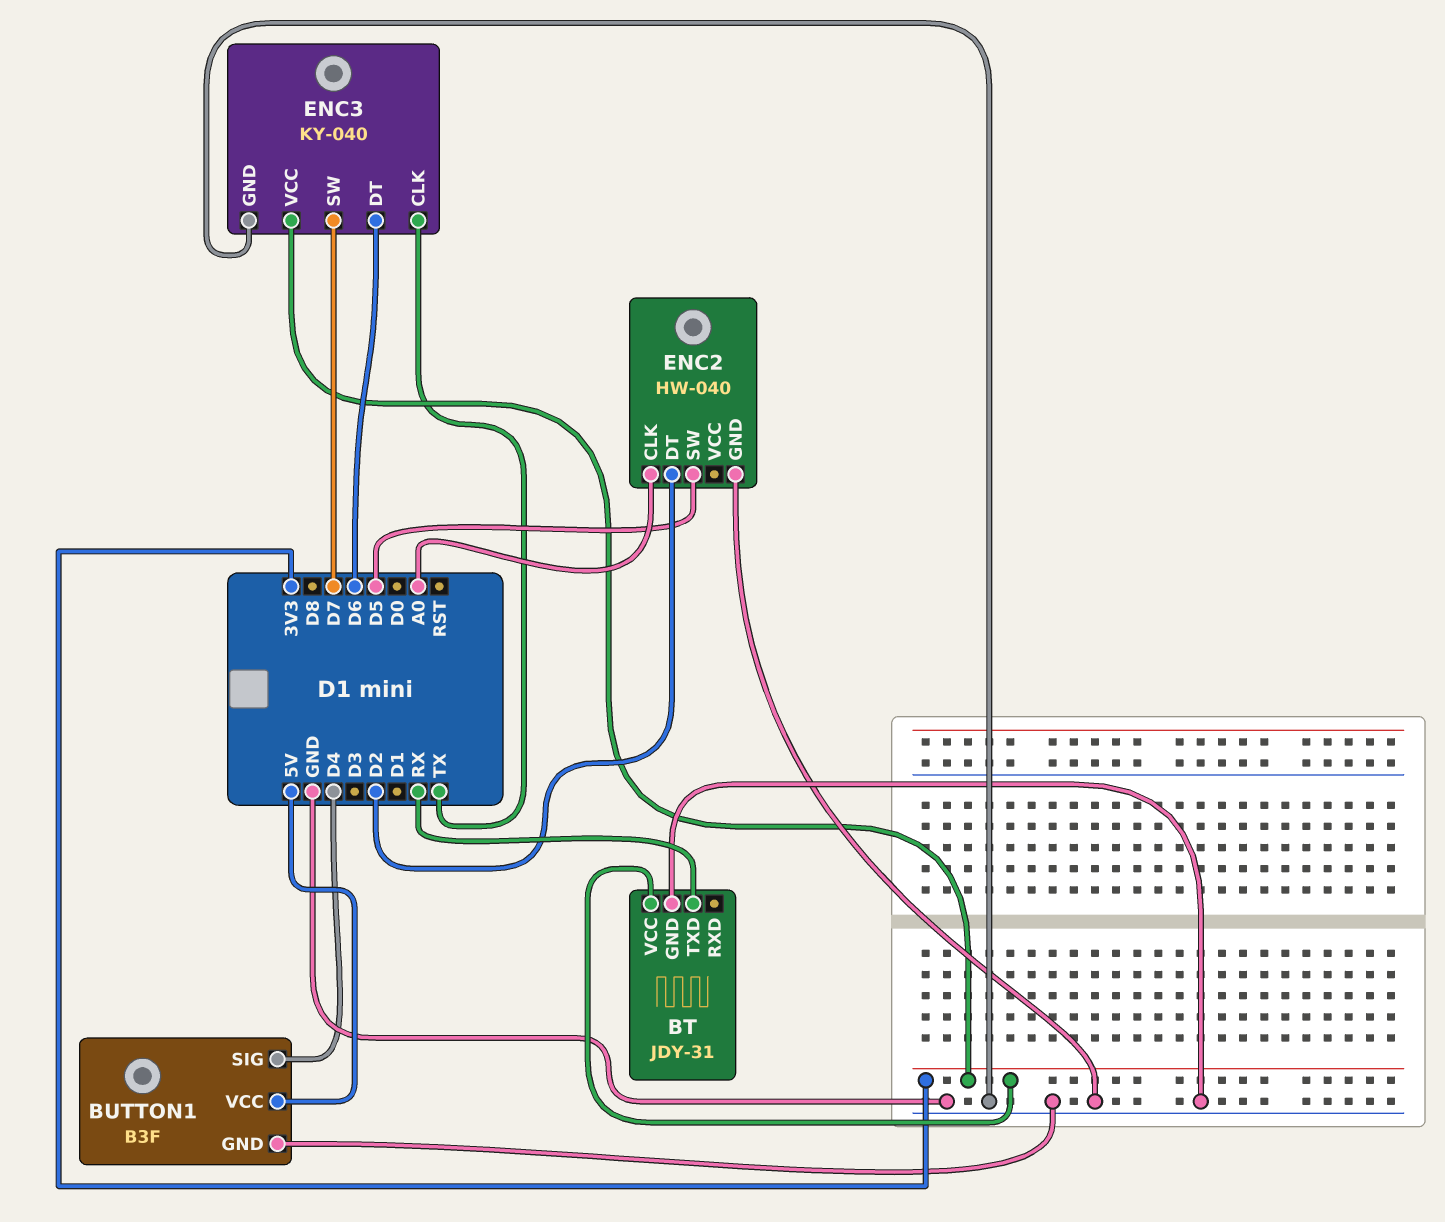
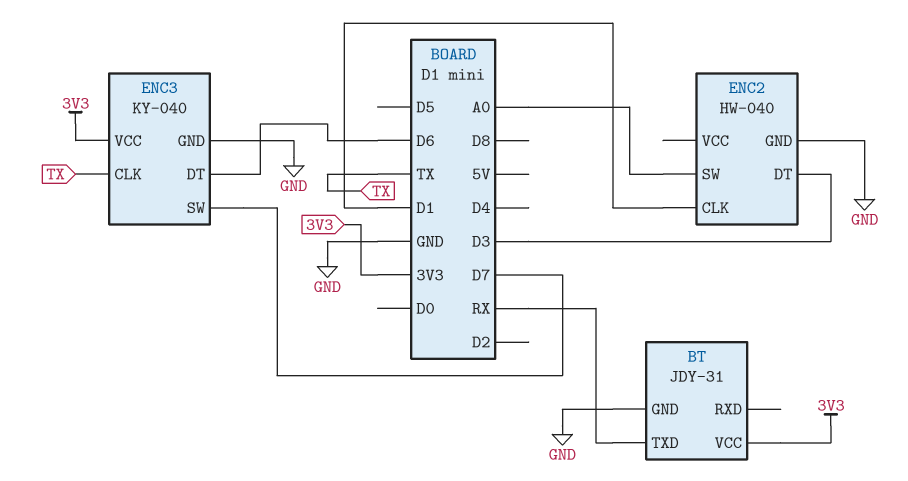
BUTTON1: B3F -> none
BUTTON1 pin GND: GND -> none
BUTTON1 pin SIG: D4 -> none
BUTTON1 pin VCC: 5V -> none
ENC2 pin CLK: A0 -> D1
ENC2 pin DT: D2 -> D3
ENC2 pin SW: D5 -> A0

